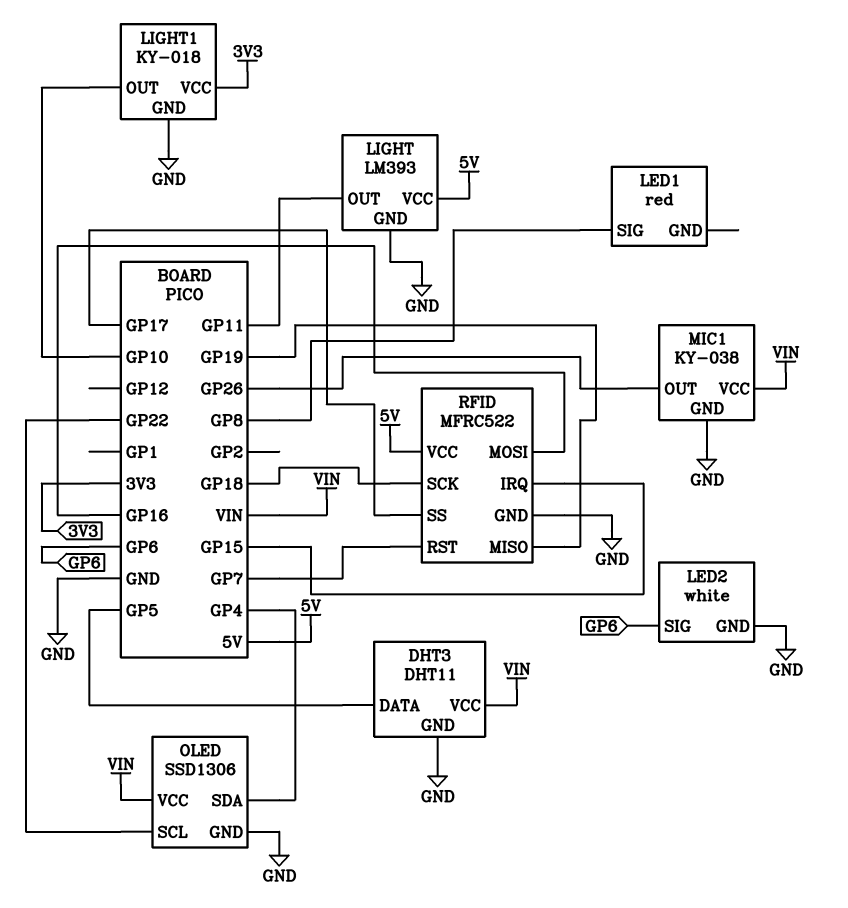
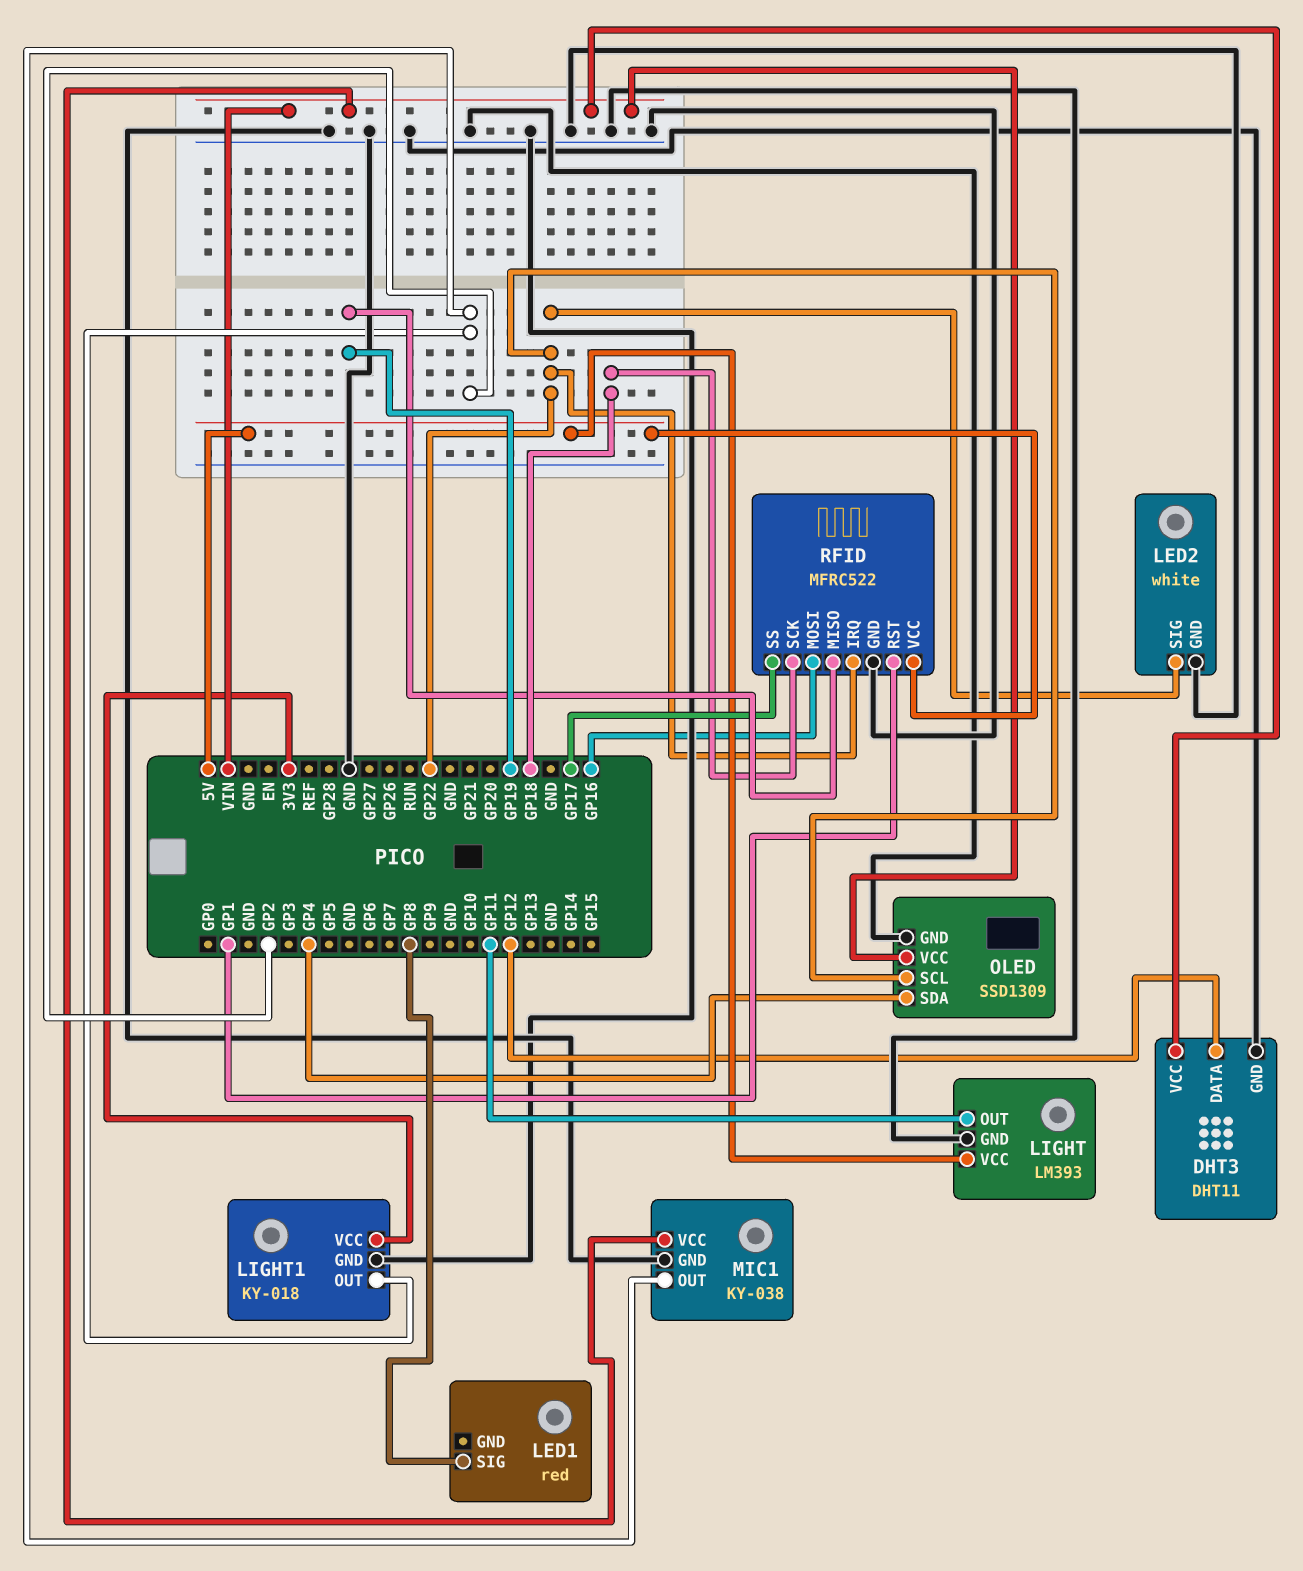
DHT3 pin DATA: GP5 -> GP12
LED2 pin SIG: GP6 -> GP22
LIGHT1 pin OUT: GP10 -> GP2
MIC1 pin OUT: GP26 -> GP2
OLED: SSD1306 -> SSD1309
RFID pin IRQ: GP15 -> GP22
RFID pin RST: GP7 -> GP1

